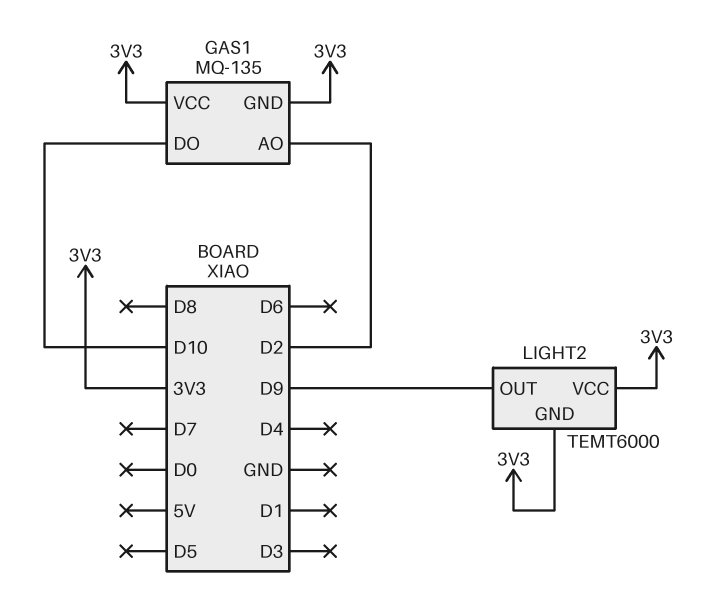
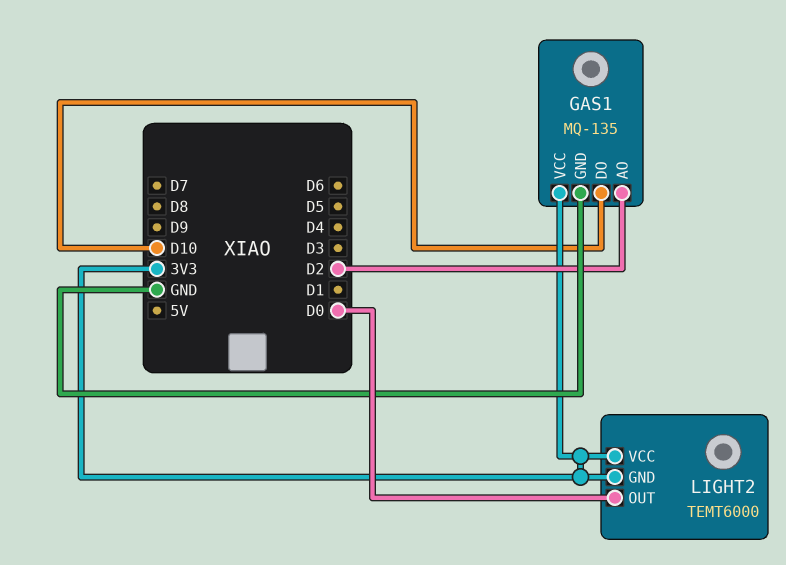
GAS1 pin GND: 3V3 -> GND
LIGHT2 pin OUT: D9 -> D0

